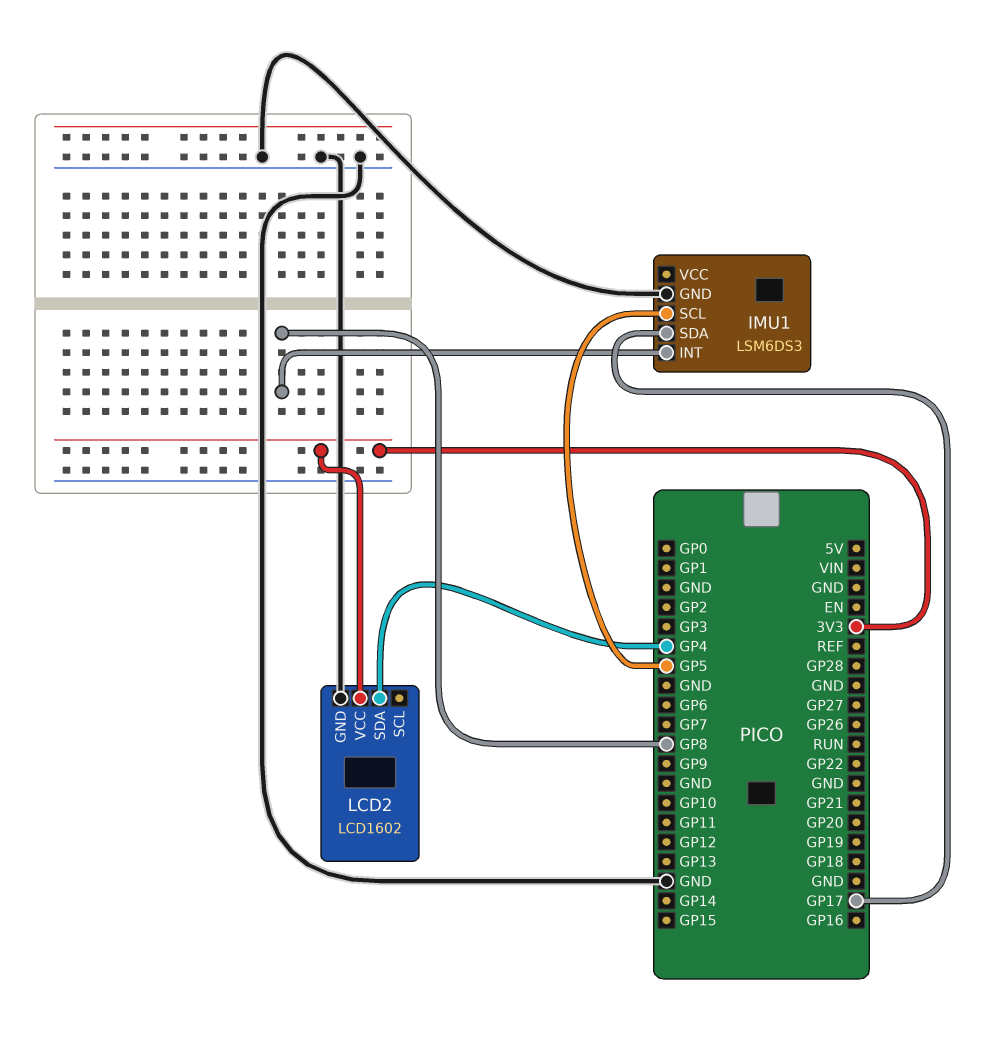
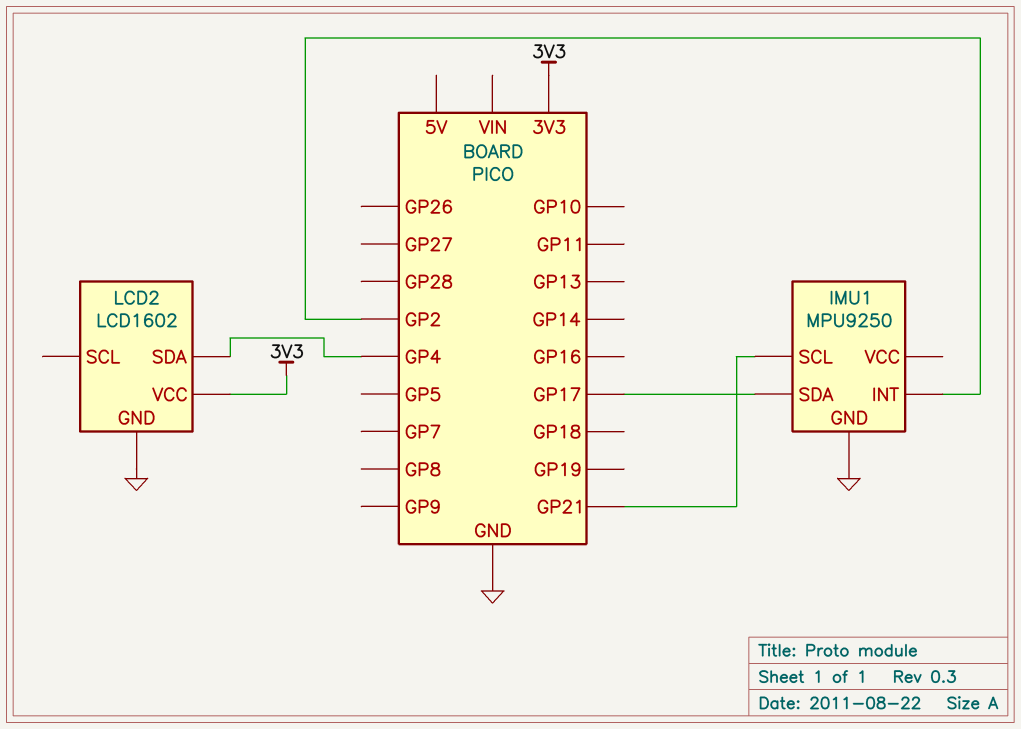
IMU1: LSM6DS3 -> MPU9250
IMU1 pin INT: GP8 -> GP2
IMU1 pin SCL: GP5 -> GP21

